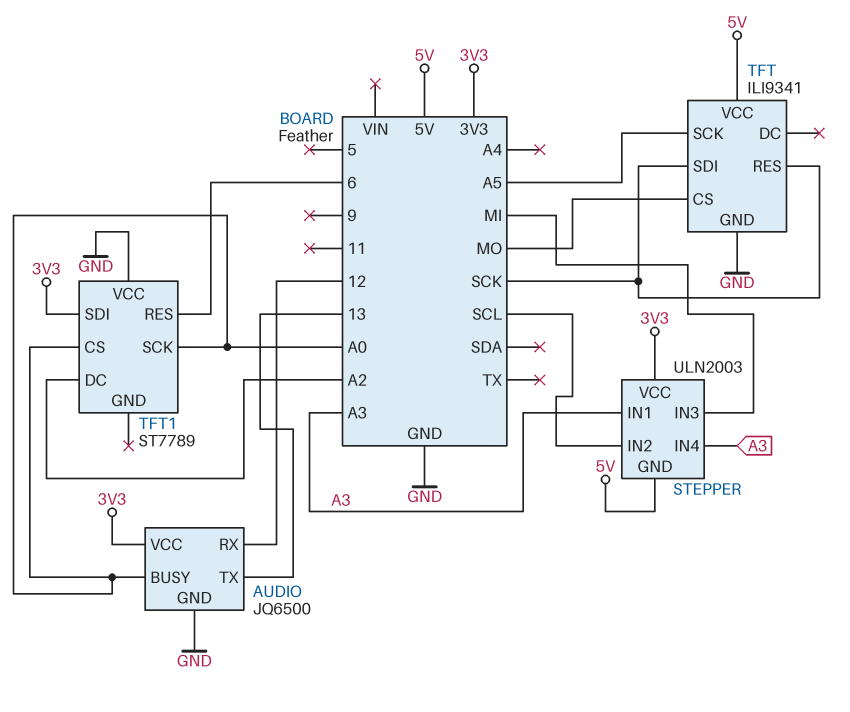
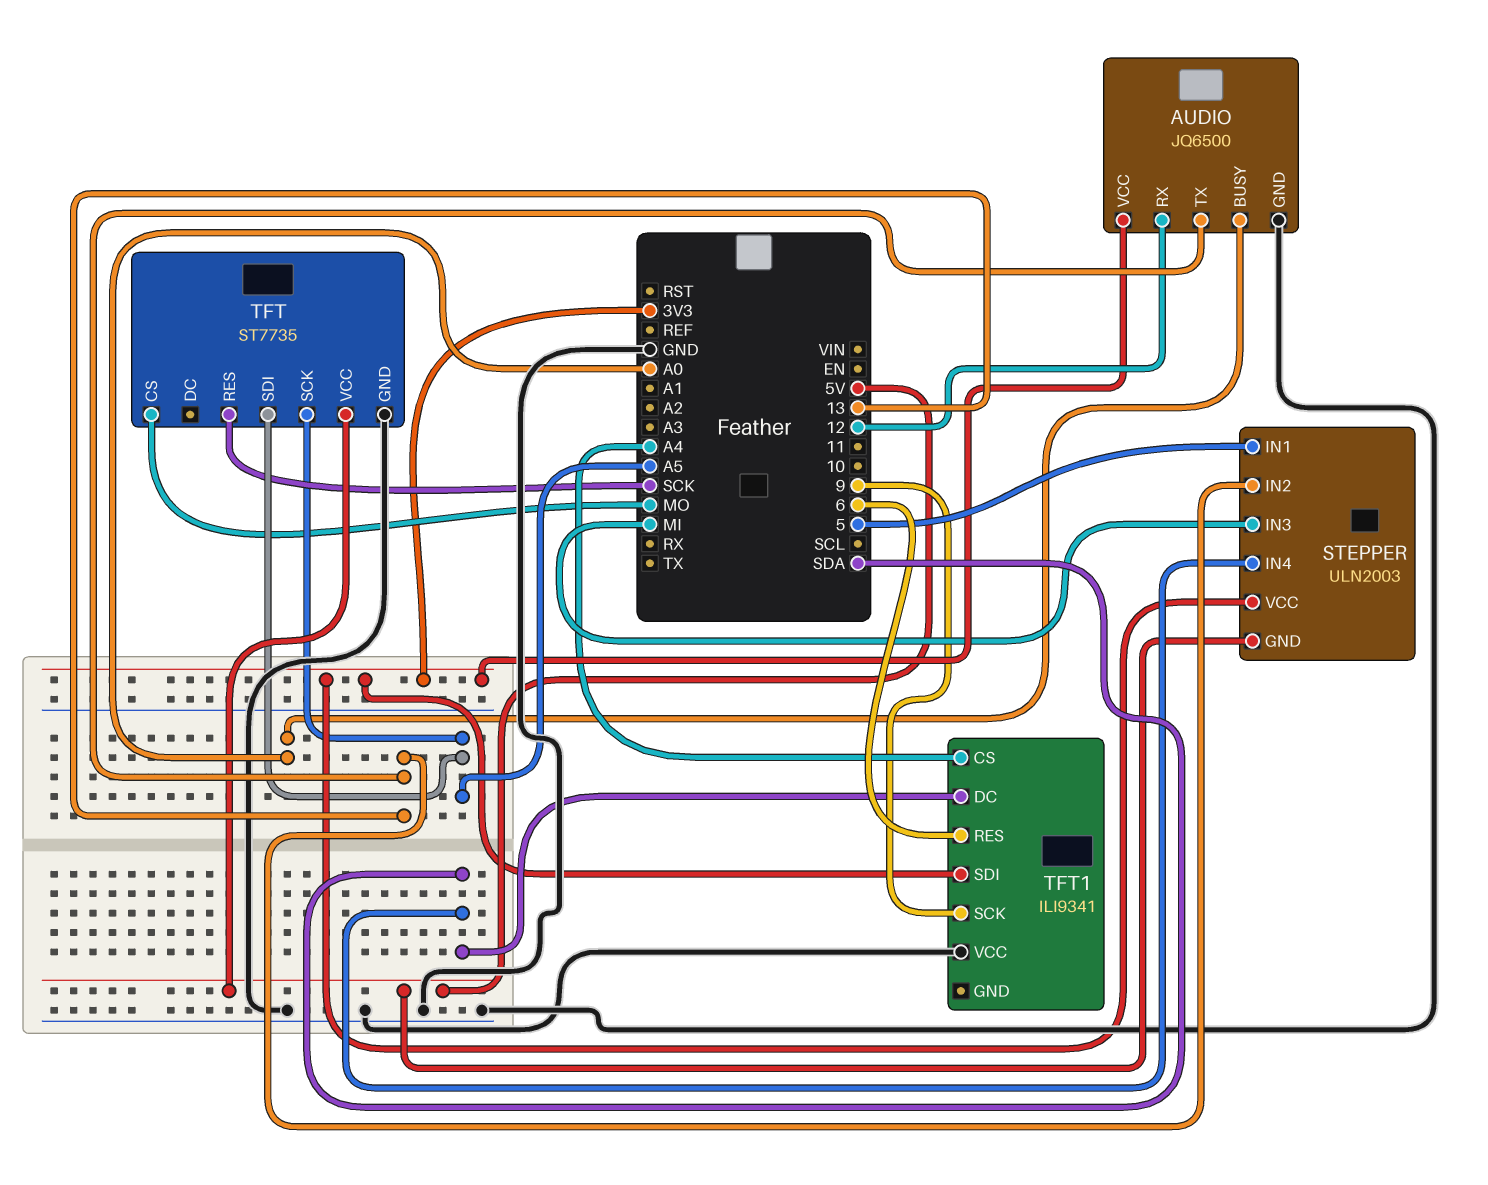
STEPPER pin IN1: A3 -> 5
STEPPER pin IN2: SCL -> 13
STEPPER pin IN4: A3 -> SDA
TFT: ILI9341 -> ST7735
TFT pin SDI: SCK -> A5
TFT1: ST7789 -> ILI9341
TFT1 pin CS: A0 -> A4
TFT1 pin DC: A2 -> SDA
TFT1 pin SCK: A0 -> 9

